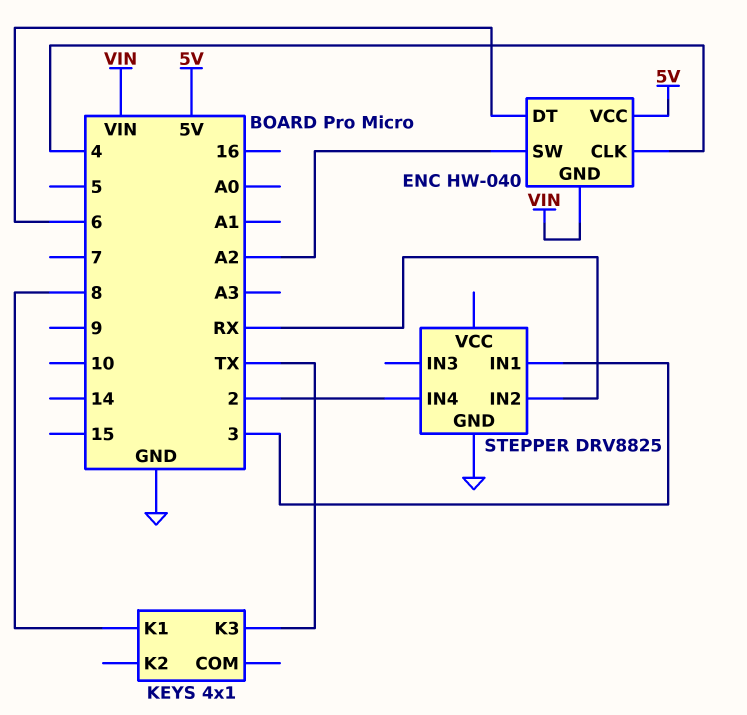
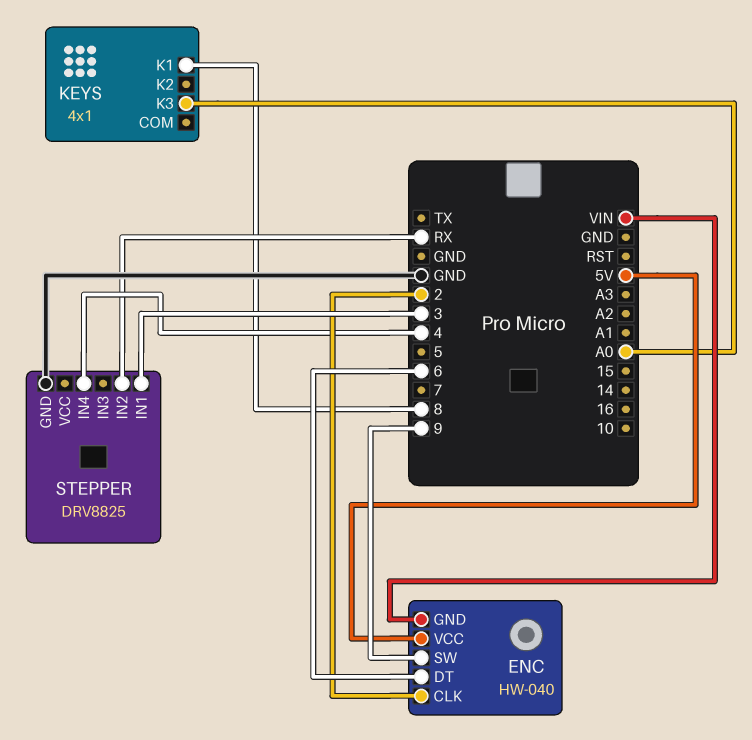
ENC pin CLK: 4 -> 2
ENC pin SW: A2 -> 9
KEYS pin K3: TX -> A0
STEPPER pin IN4: 2 -> 4

